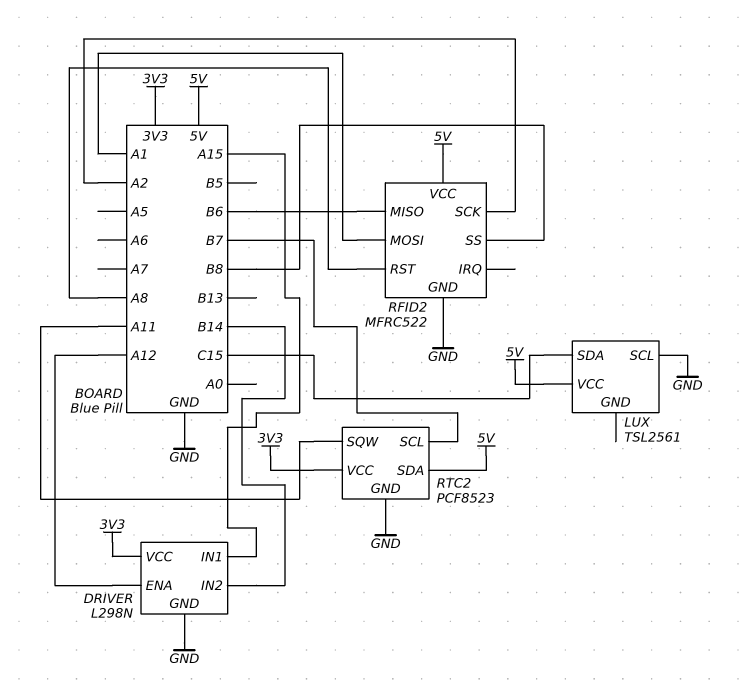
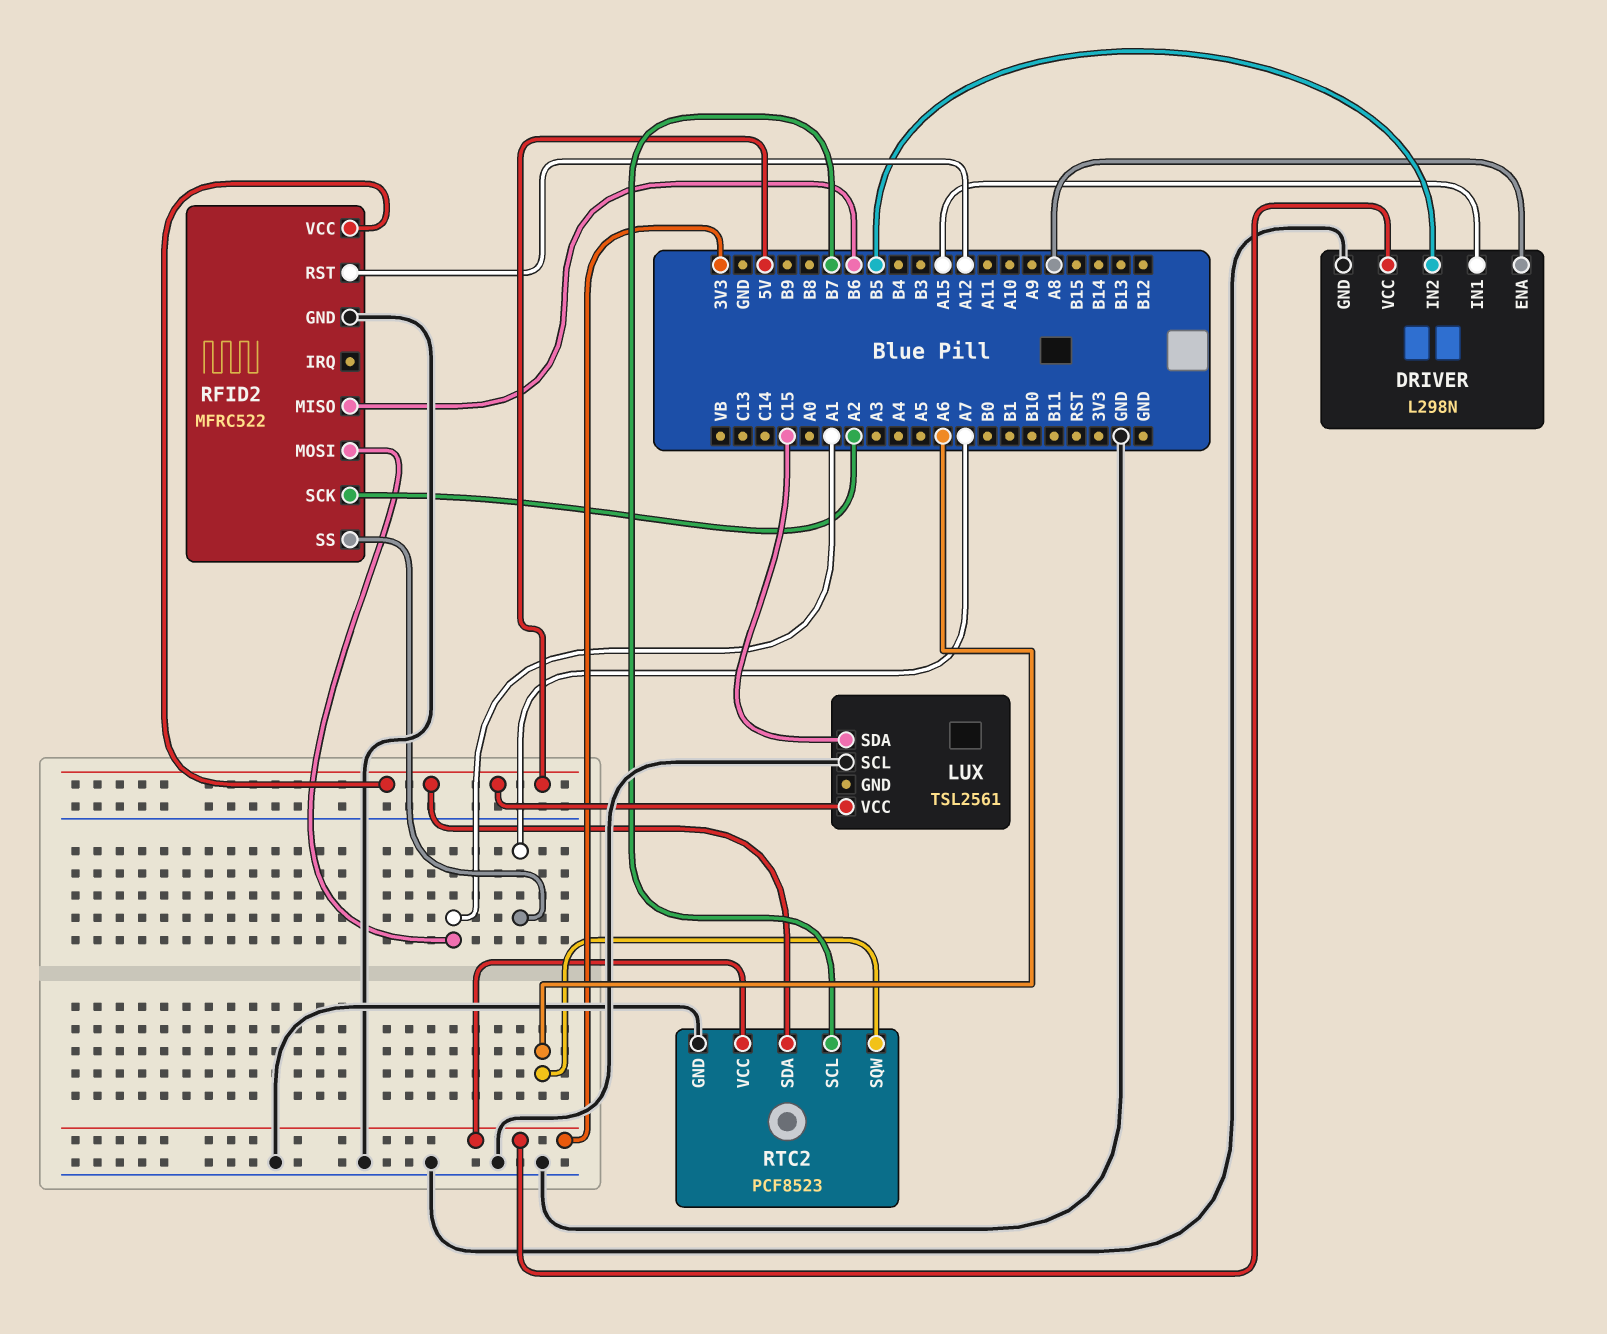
DRIVER pin ENA: A12 -> A8
DRIVER pin IN2: B14 -> B5
RFID2 pin RST: A8 -> A12
RFID2 pin SS: B8 -> A7
RTC2 pin SQW: A11 -> A6

